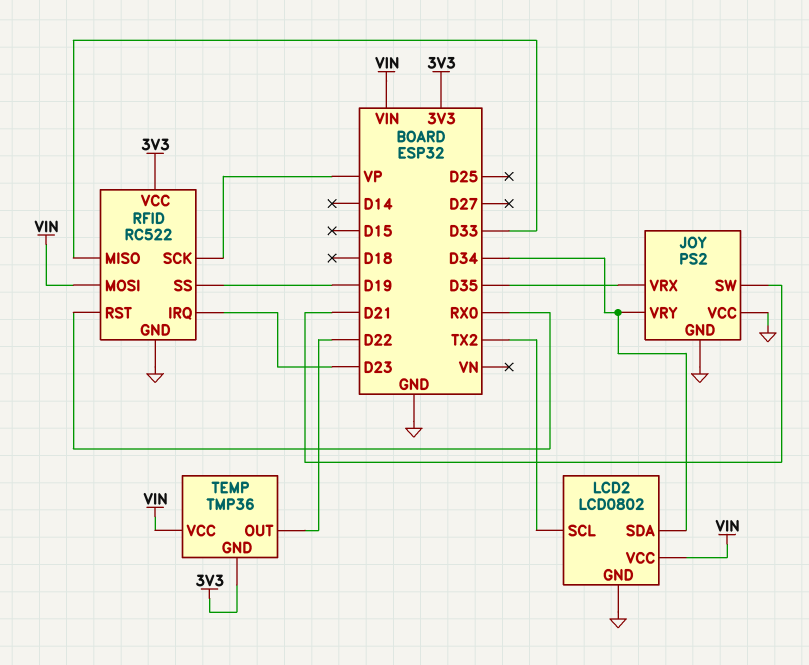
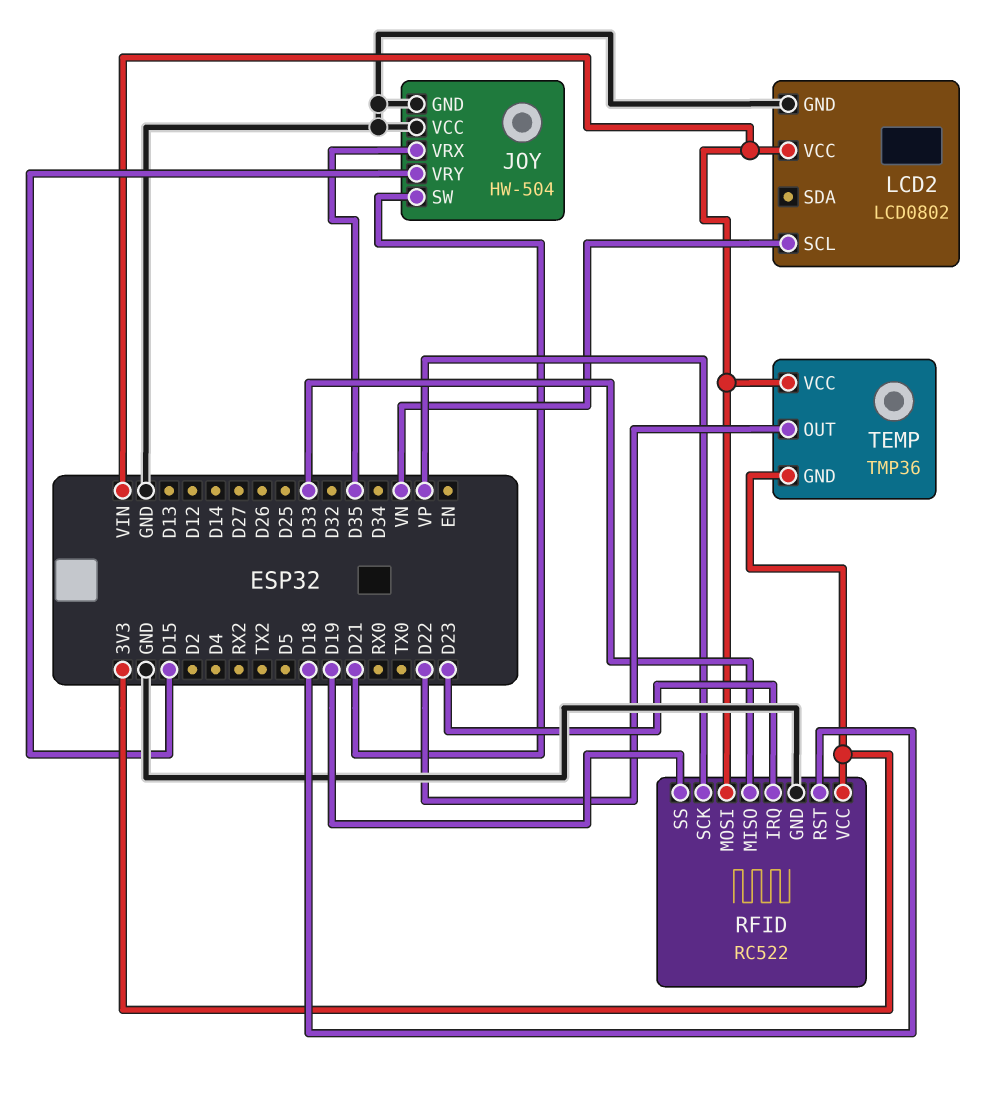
JOY: PS2 -> HW-504
JOY pin VRY: D34 -> D15
LCD2 pin SCL: TX2 -> VN
LCD2 pin SDA: D34 -> none
RFID pin RST: RX0 -> D18

